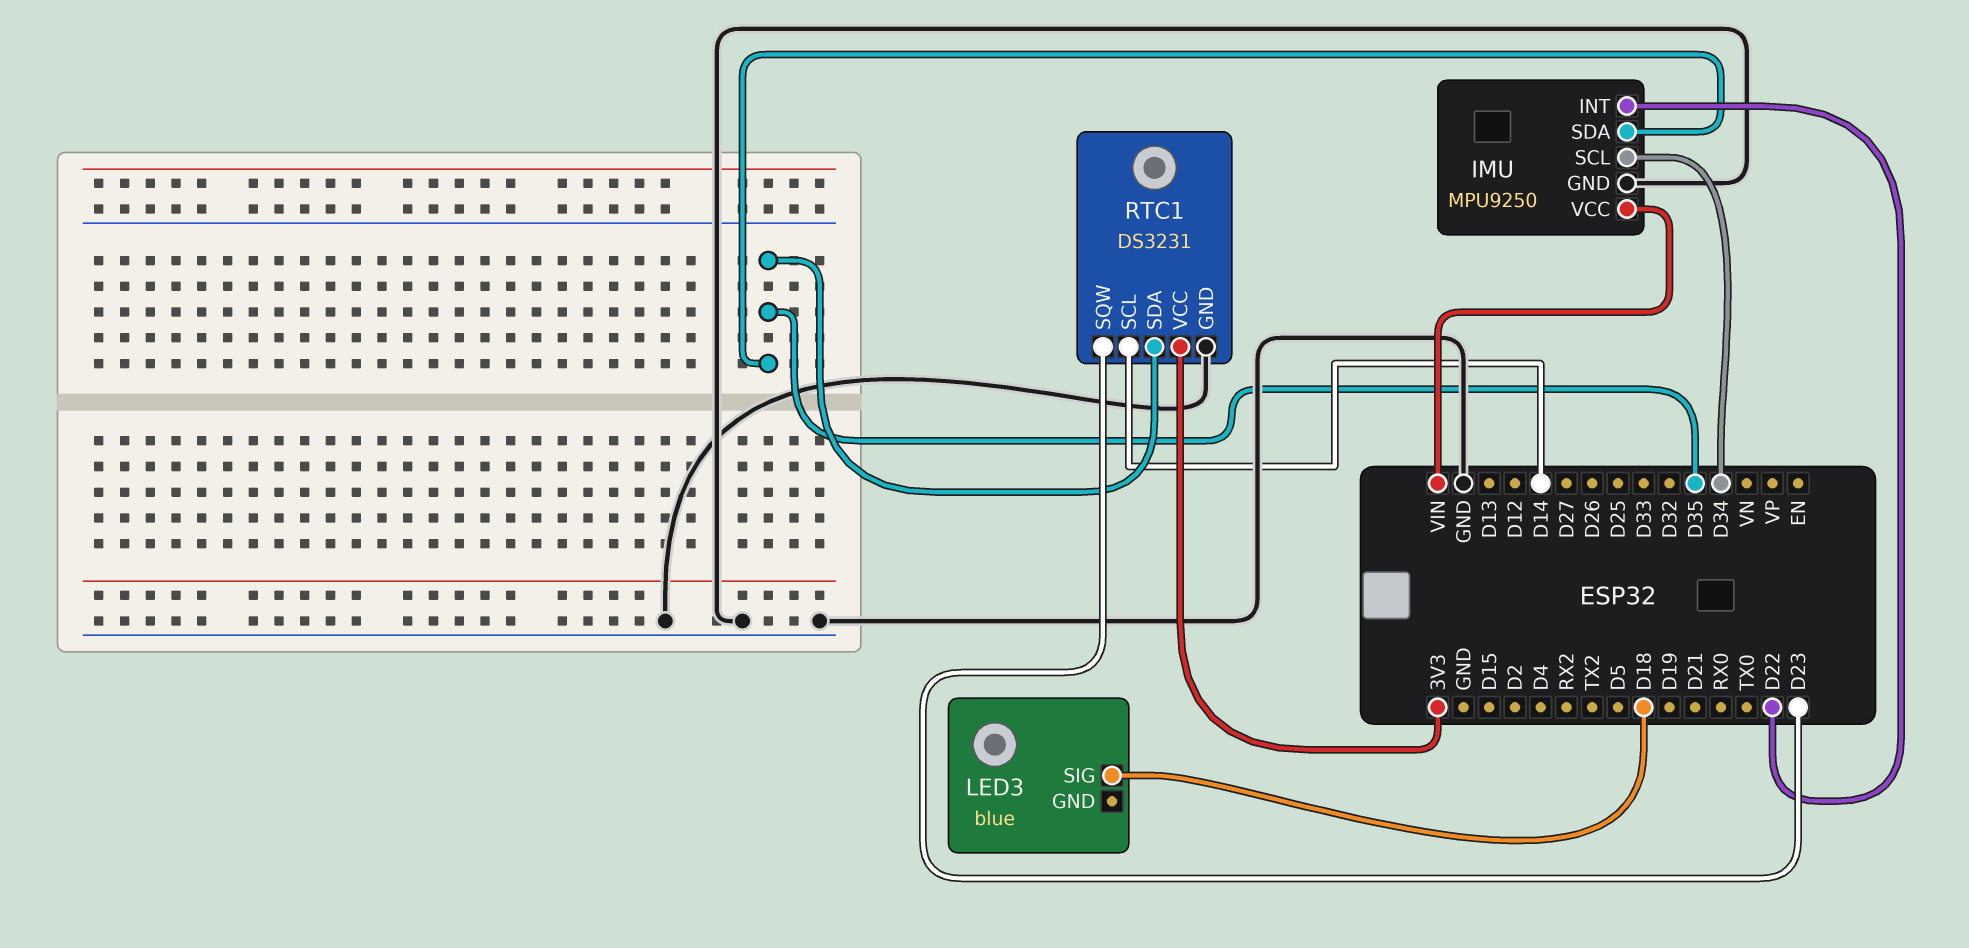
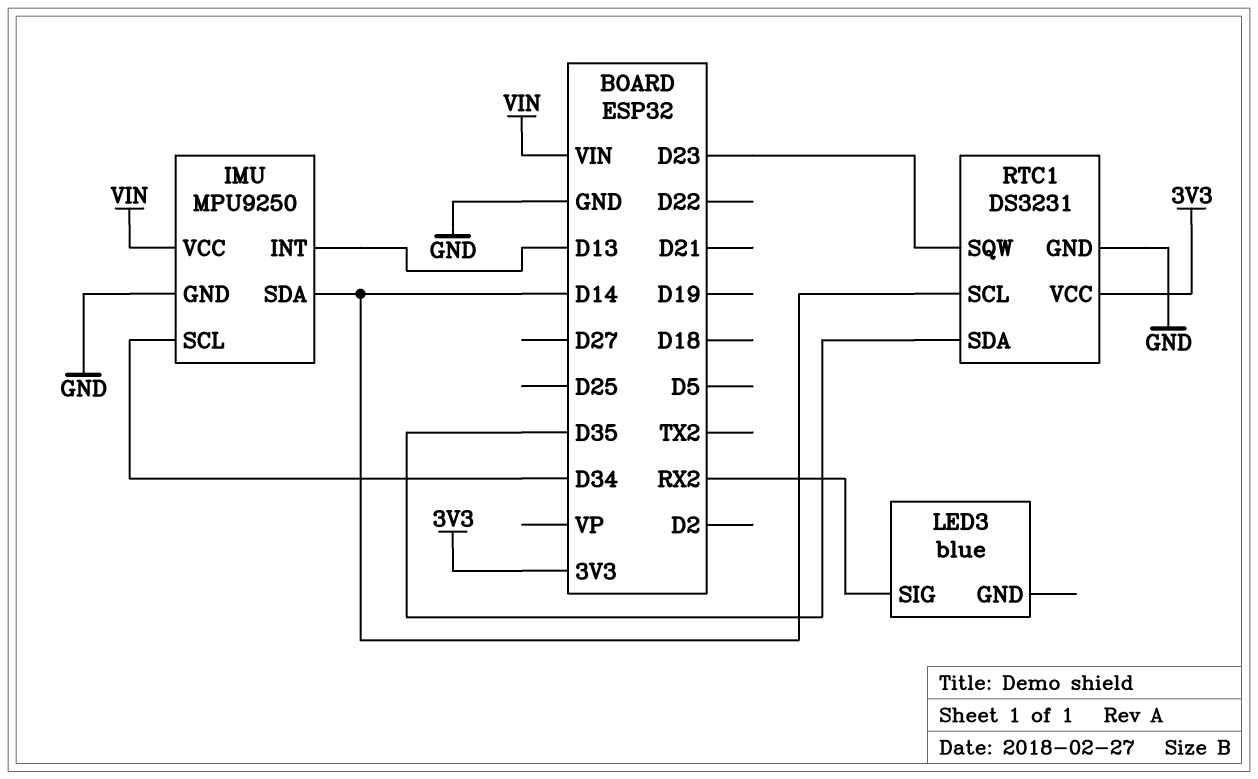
IMU pin INT: D22 -> D13
IMU pin SDA: D35 -> D14
LED3 pin SIG: D18 -> RX2

